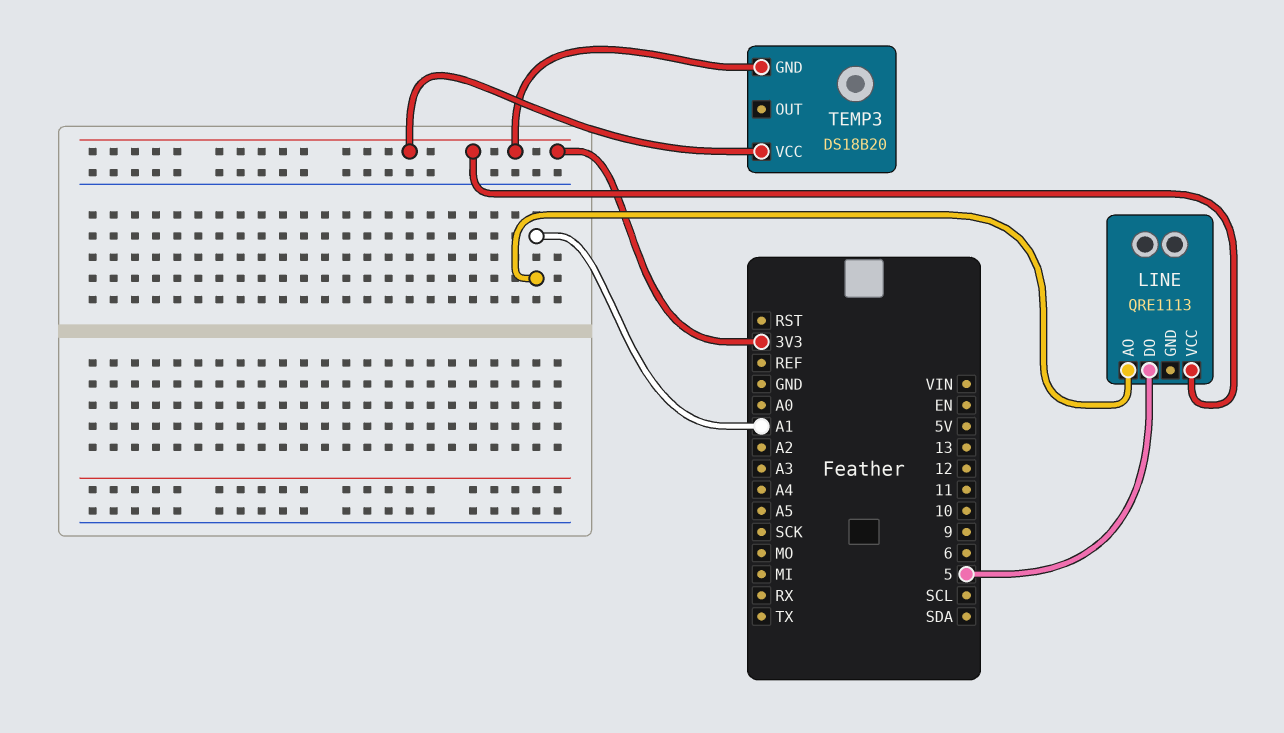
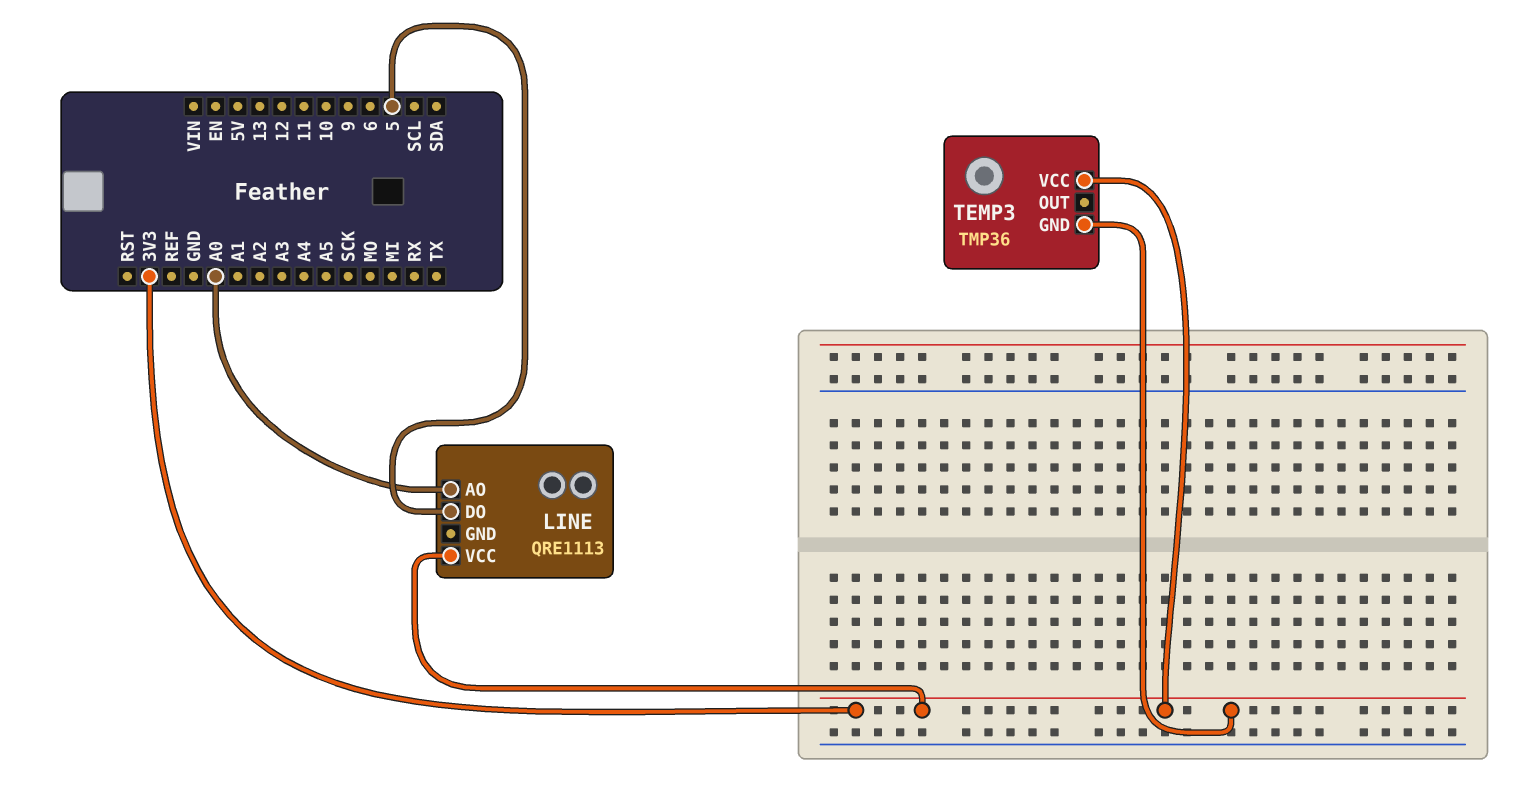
LINE pin AO: A1 -> A0
TEMP3: DS18B20 -> TMP36

